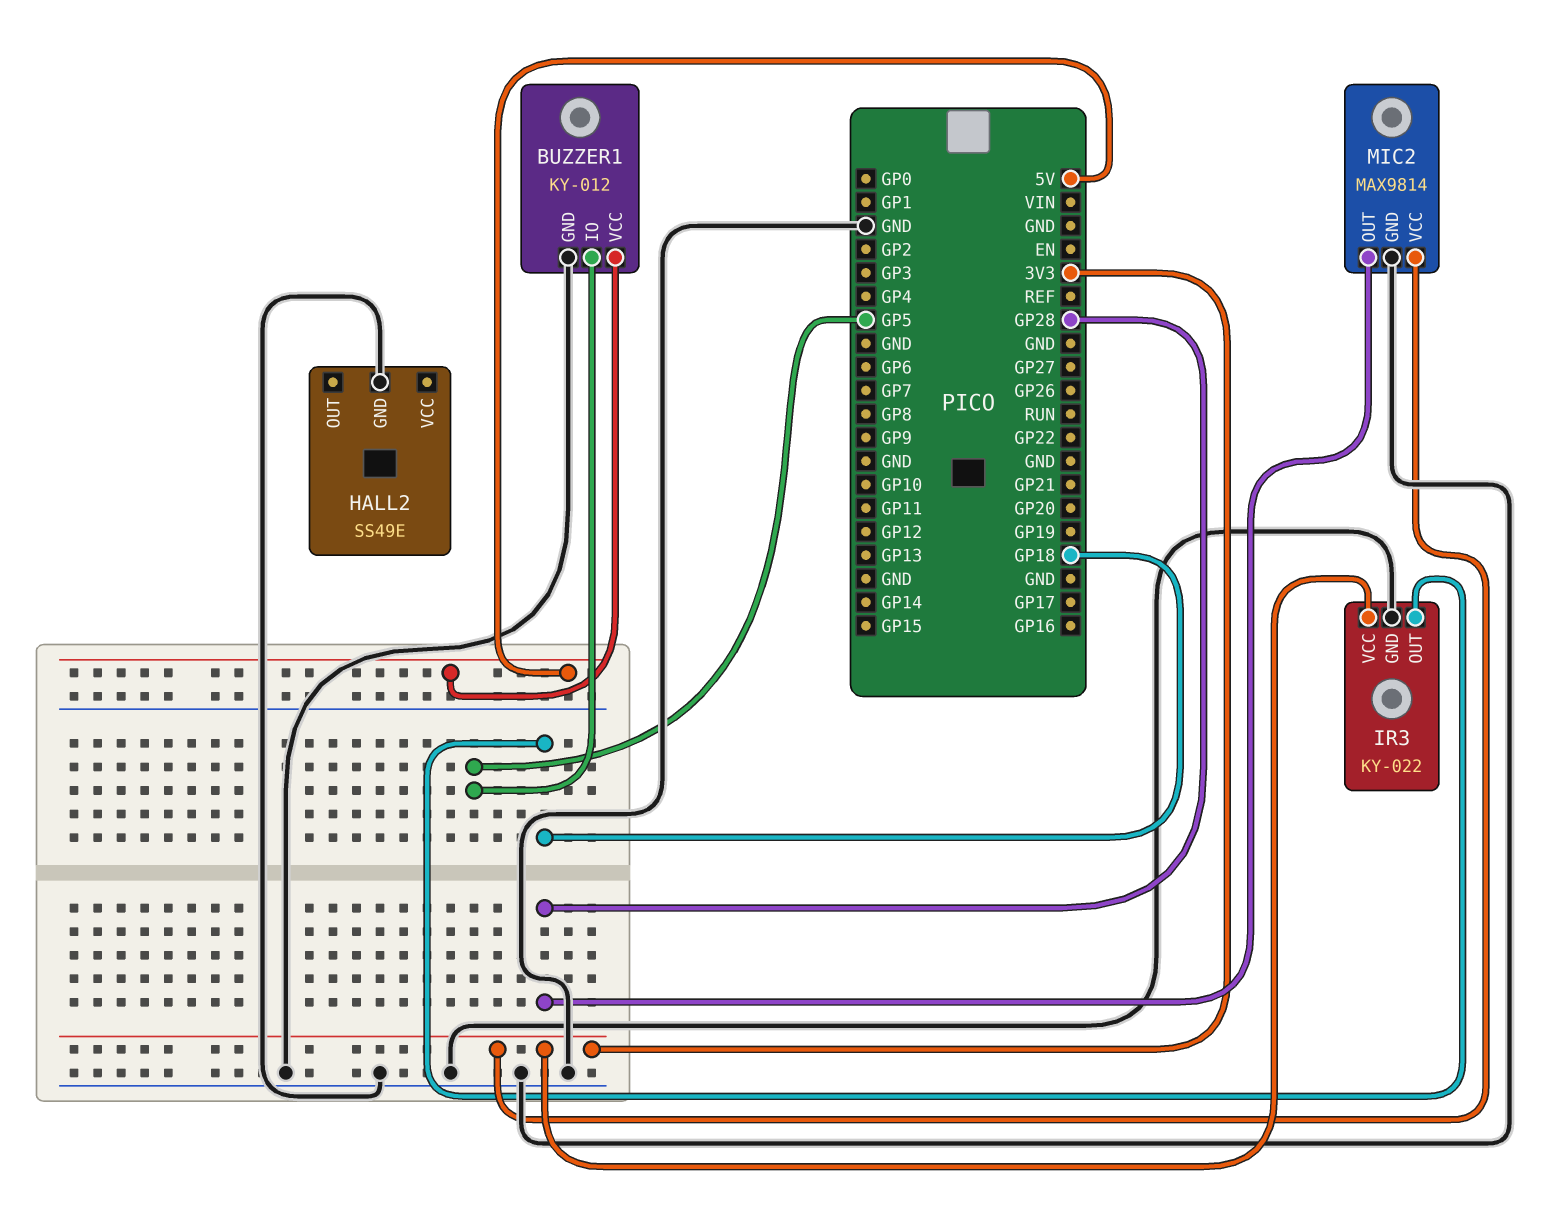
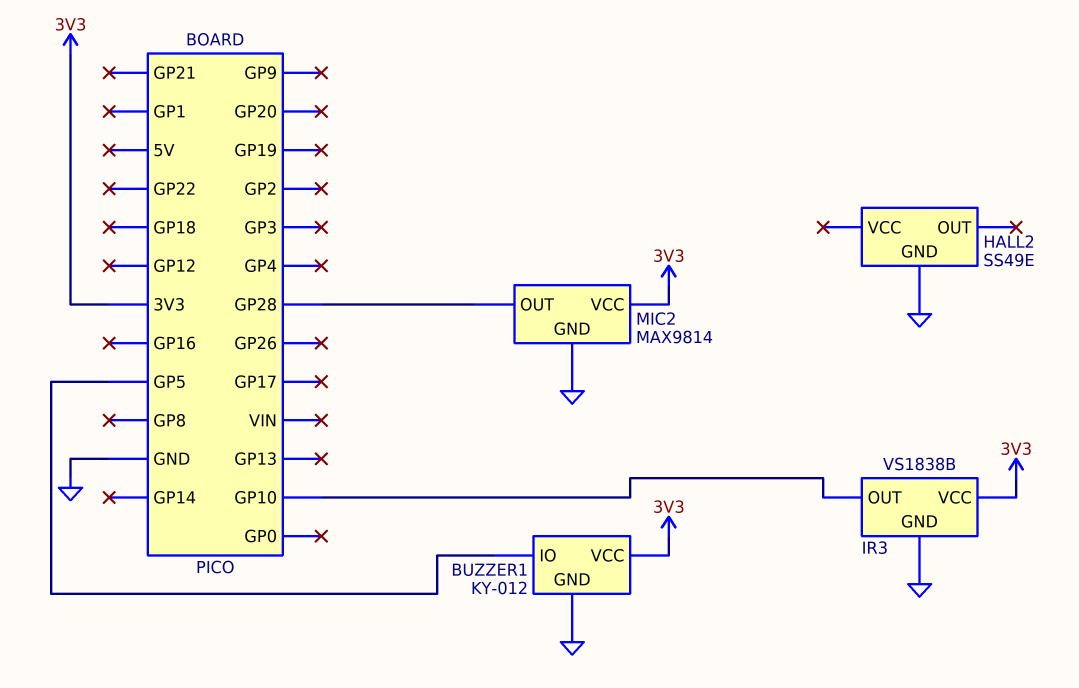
BUZZER1 pin VCC: 5V -> 3V3
IR3: KY-022 -> VS1838B
IR3 pin OUT: GP18 -> GP10

